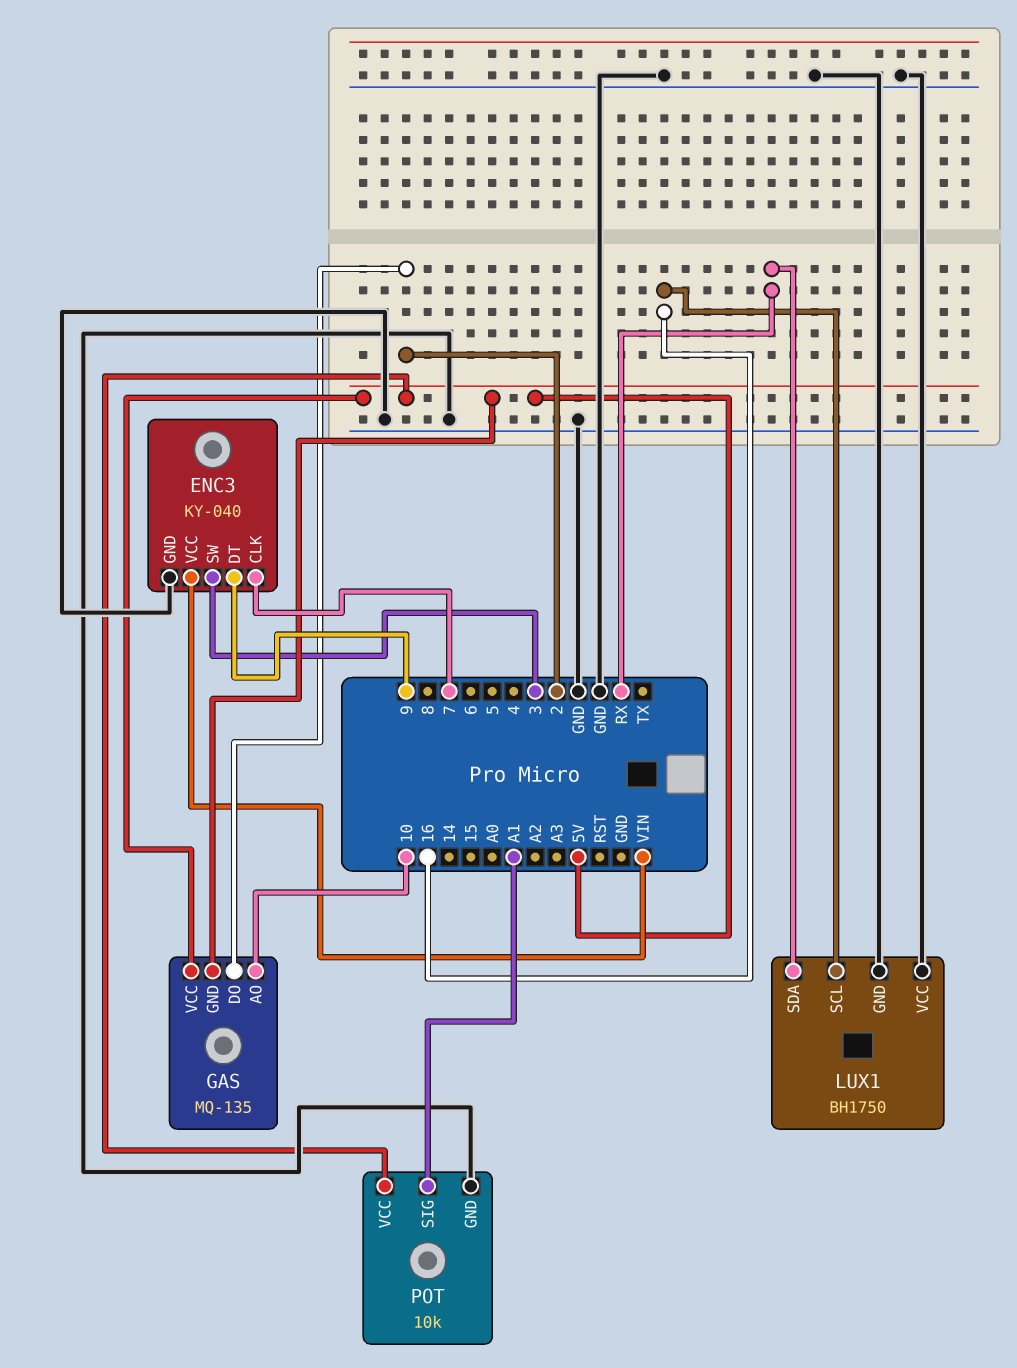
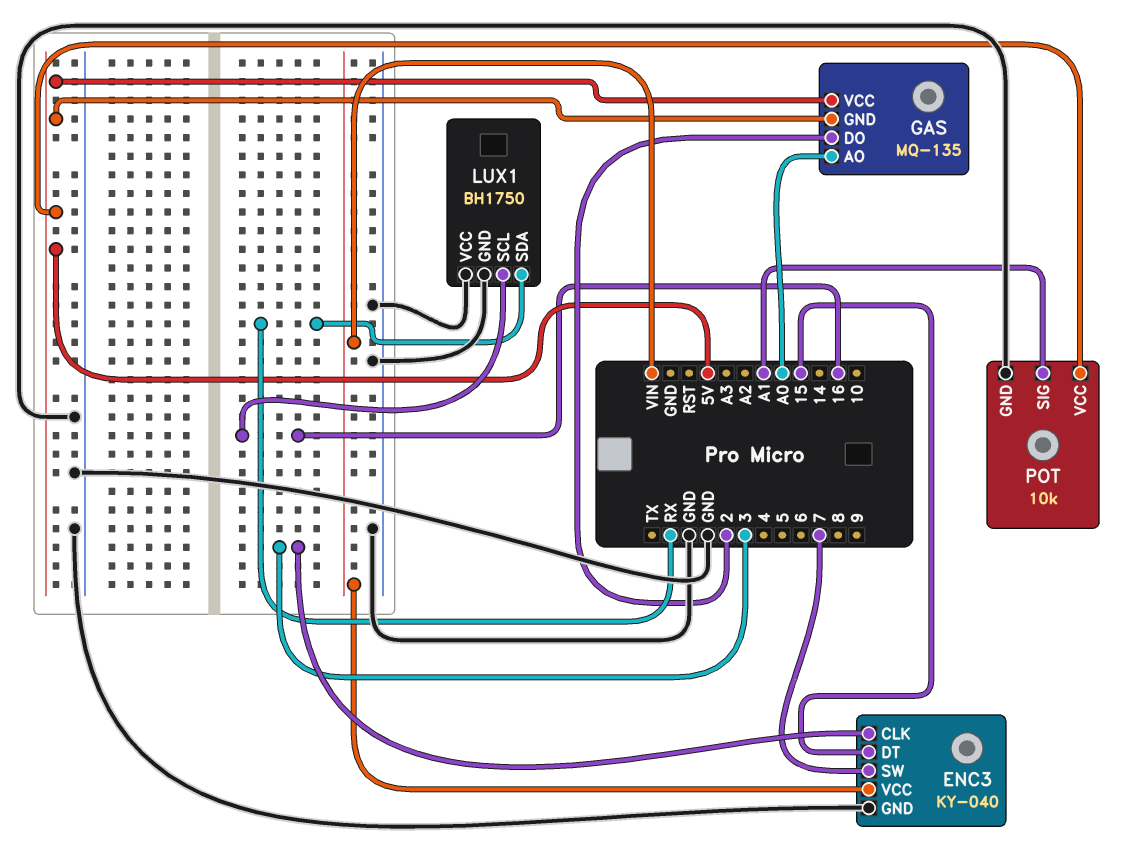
ENC3 pin CLK: 7 -> 3
ENC3 pin DT: 9 -> 15
ENC3 pin SW: 3 -> 7
GAS pin AO: 10 -> A0

